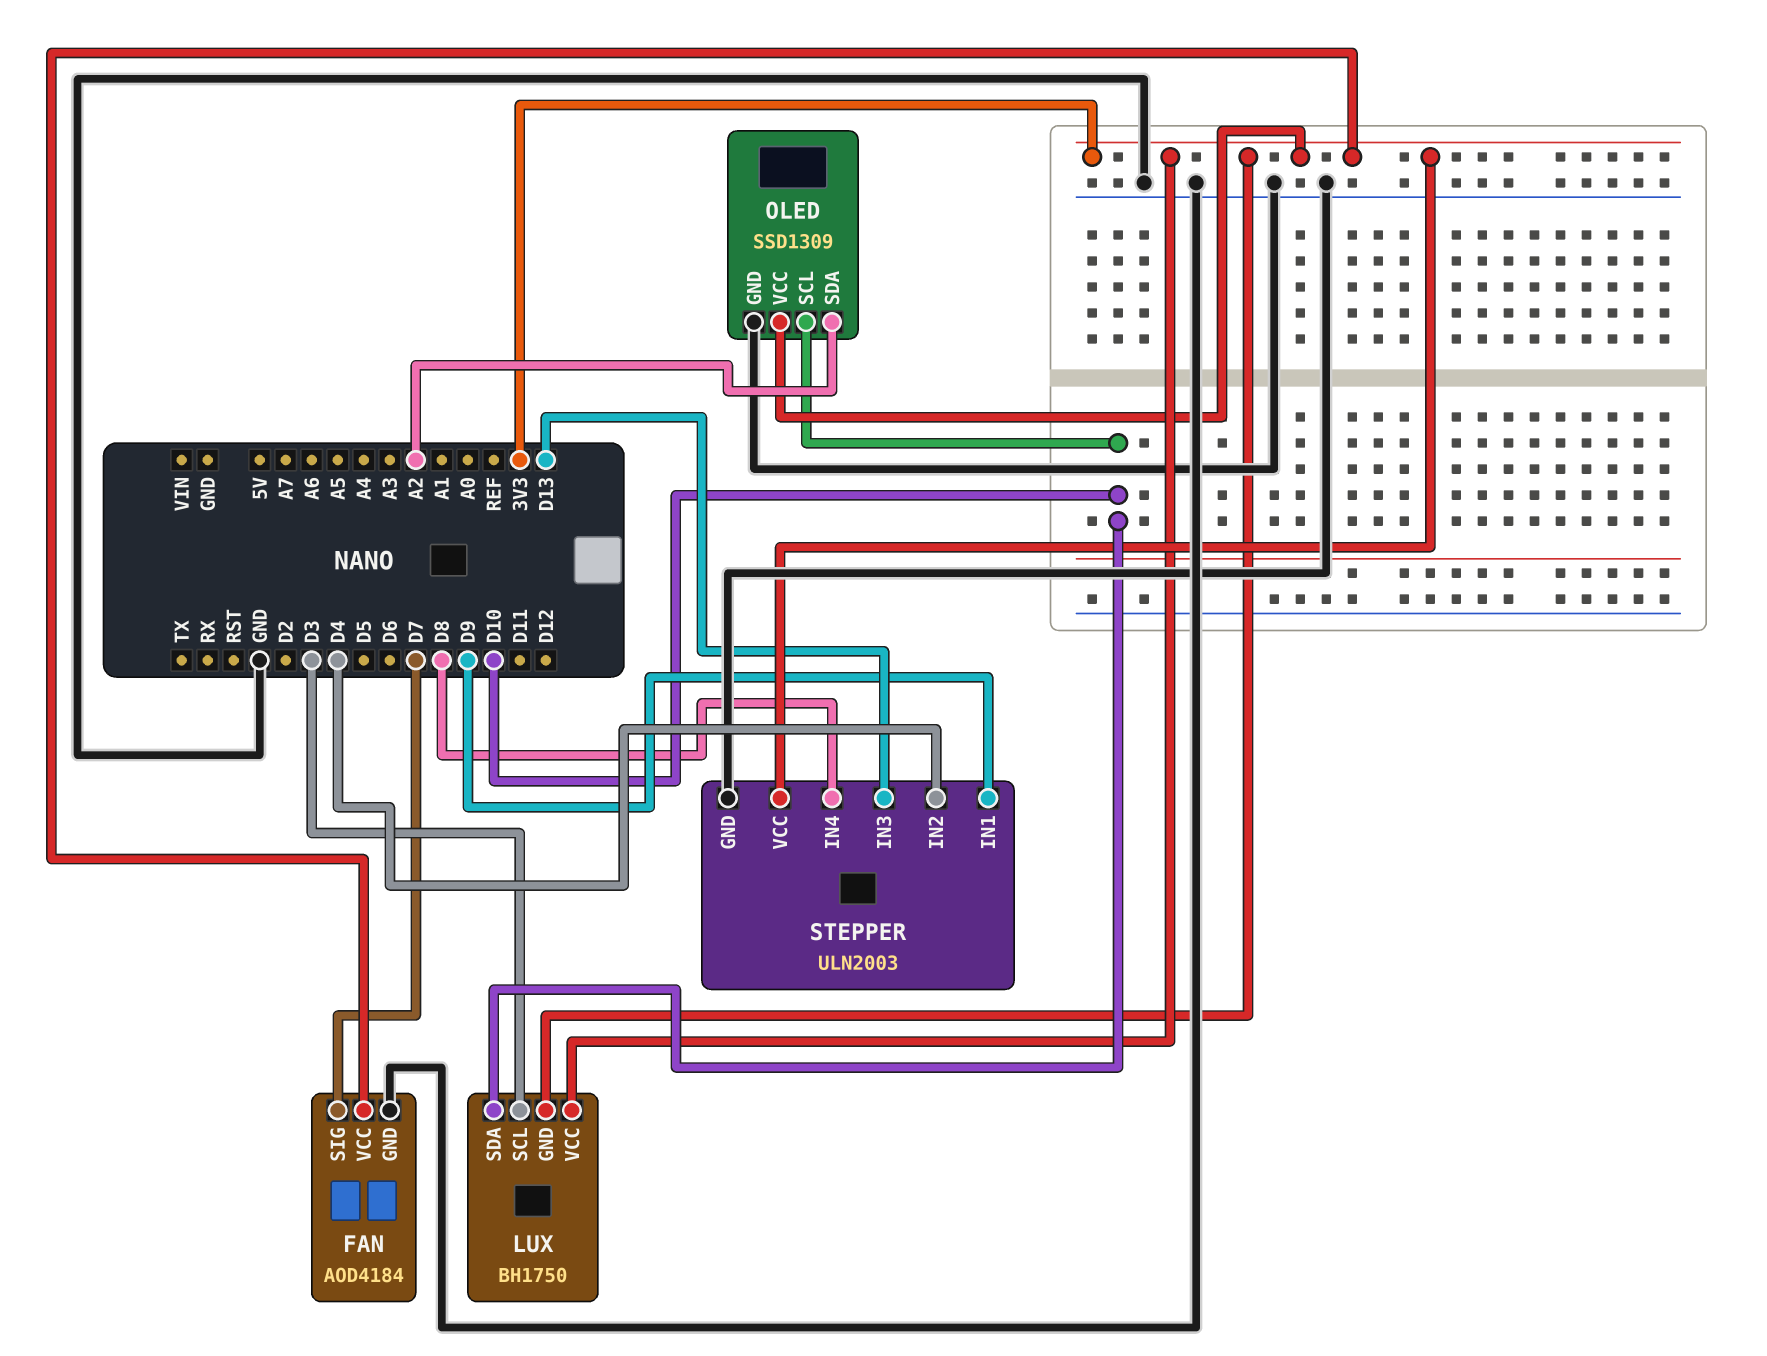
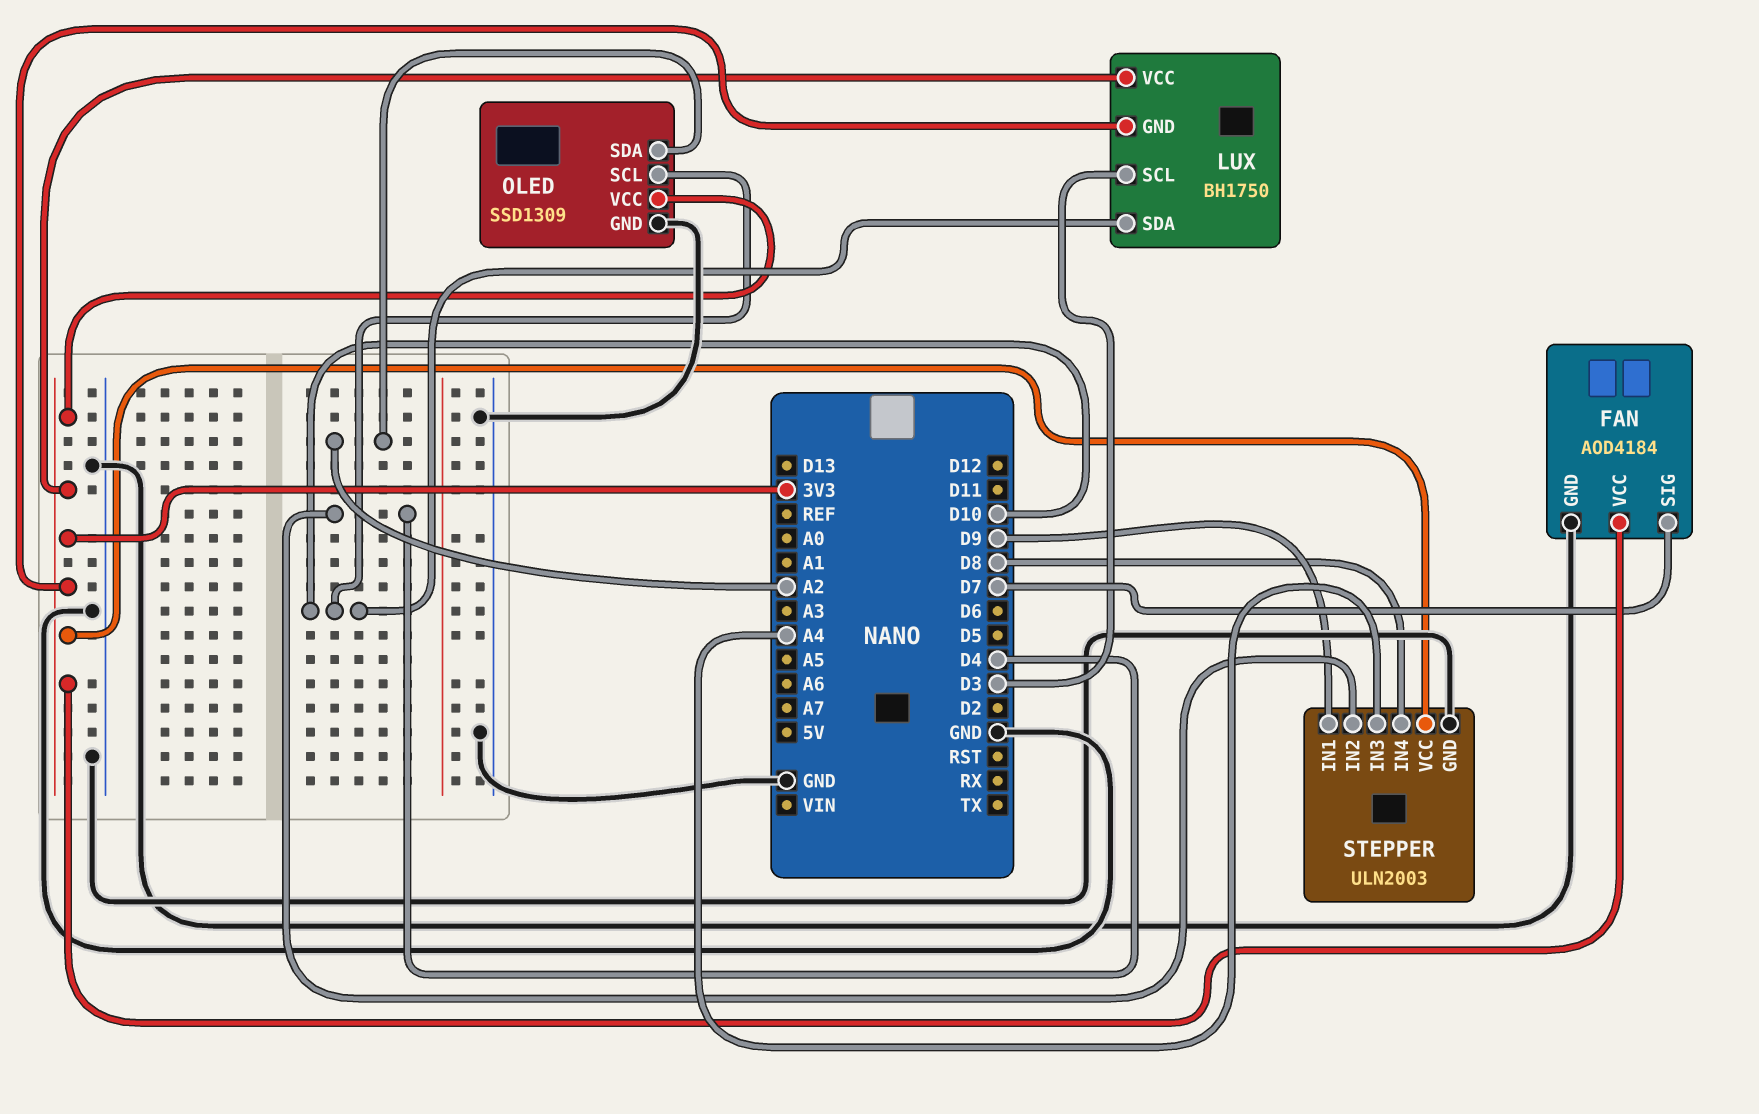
STEPPER pin IN3: D13 -> A4

